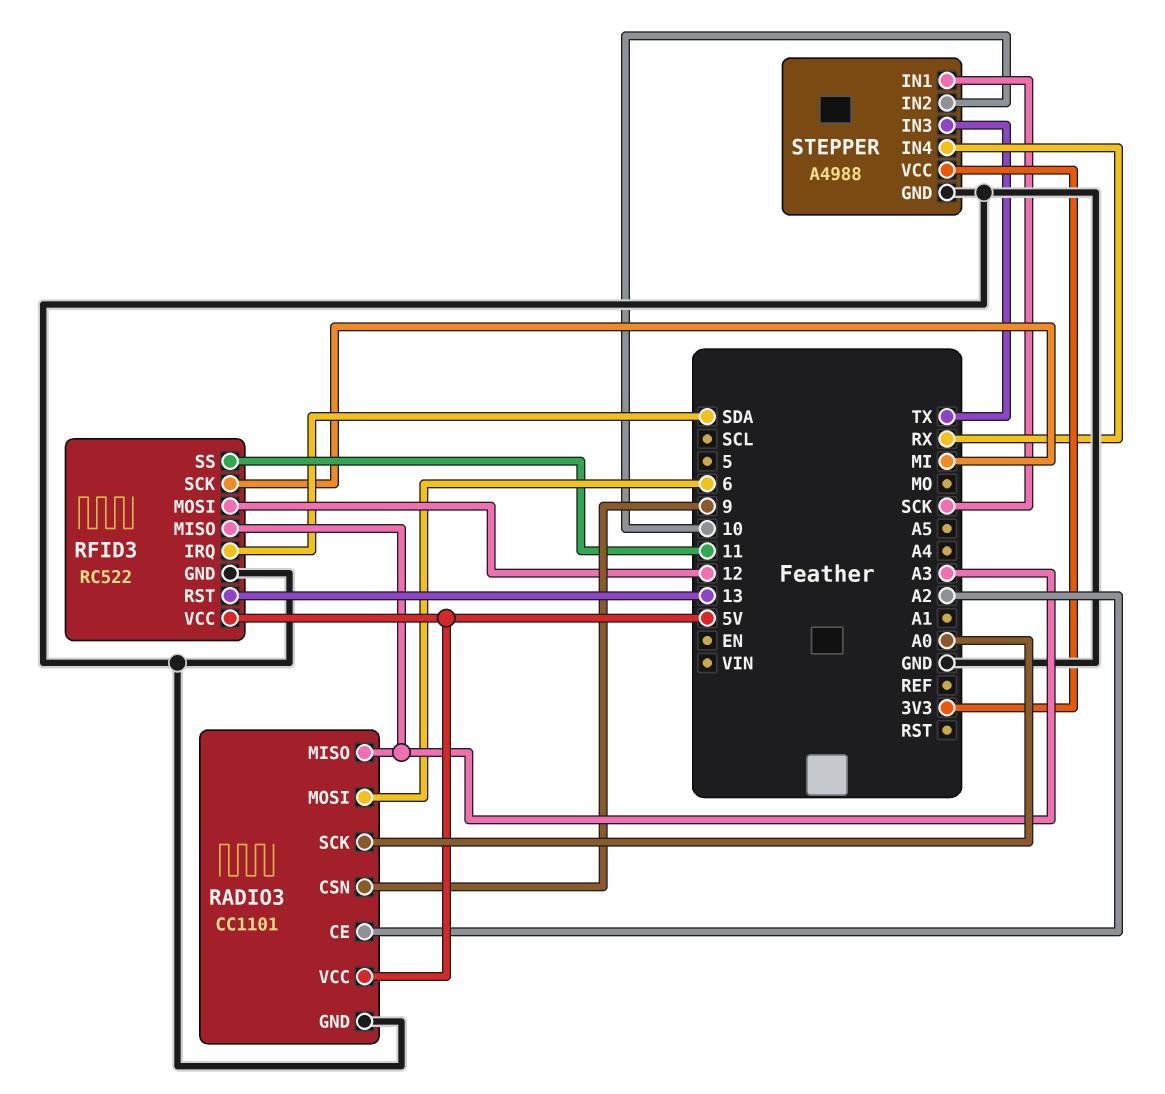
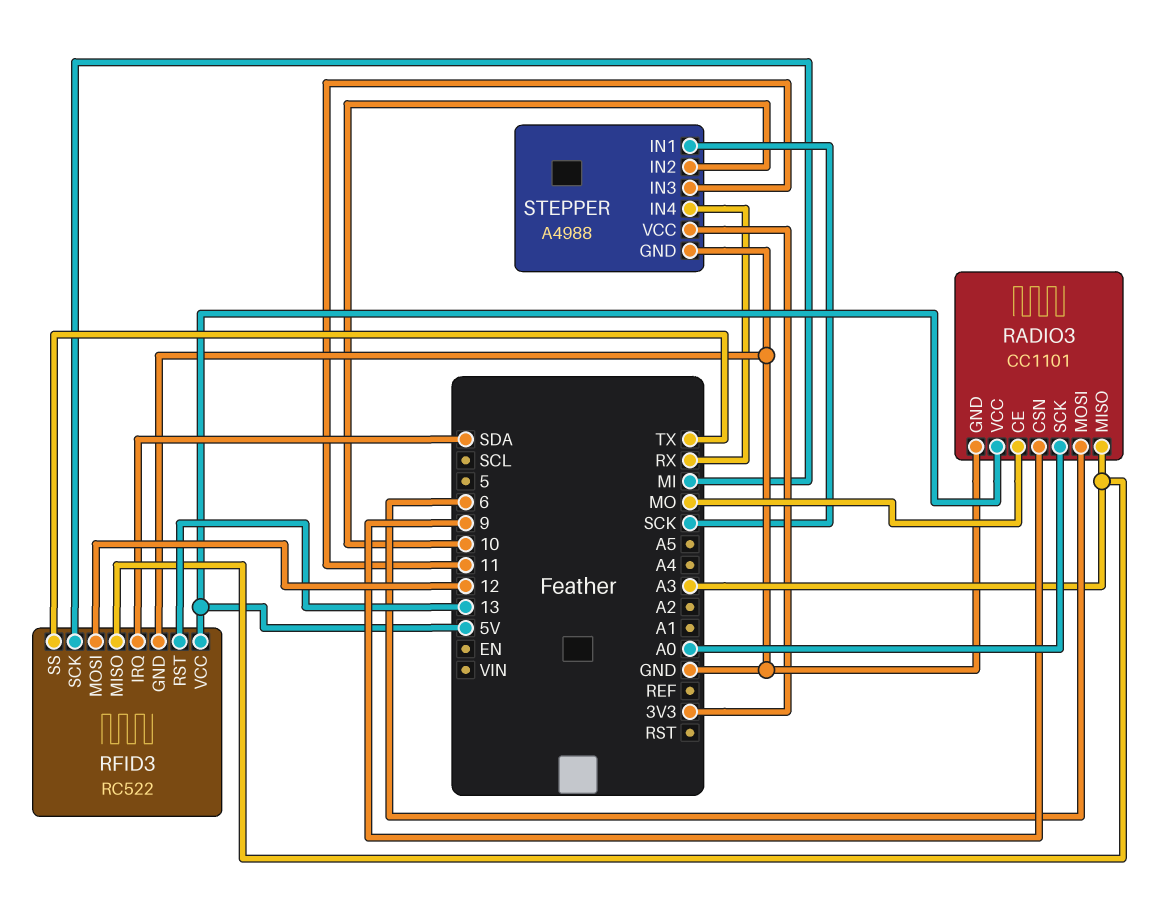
RADIO3 pin CE: A2 -> MO
RFID3 pin SS: 11 -> TX
STEPPER pin IN3: TX -> 11

